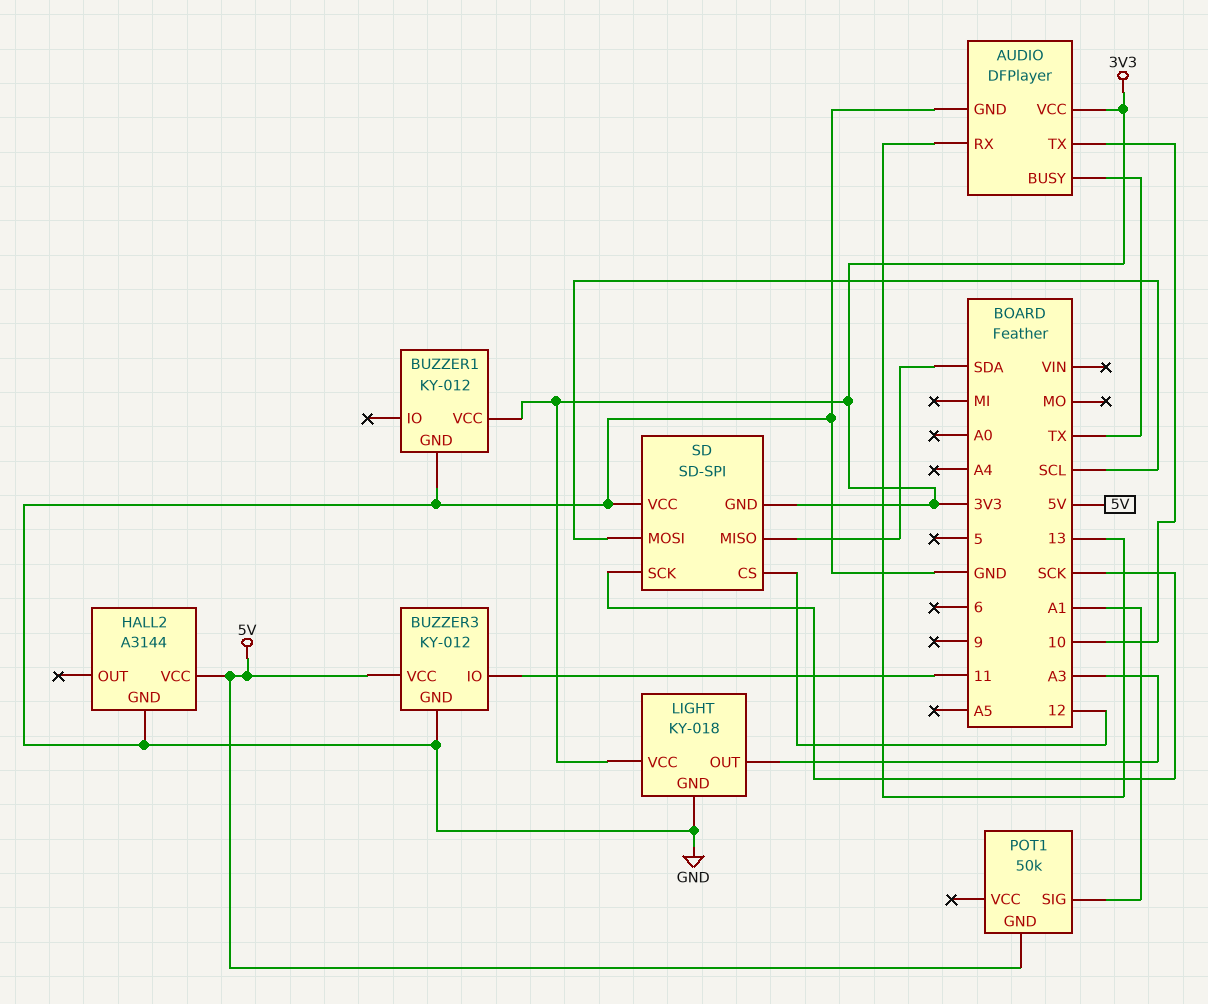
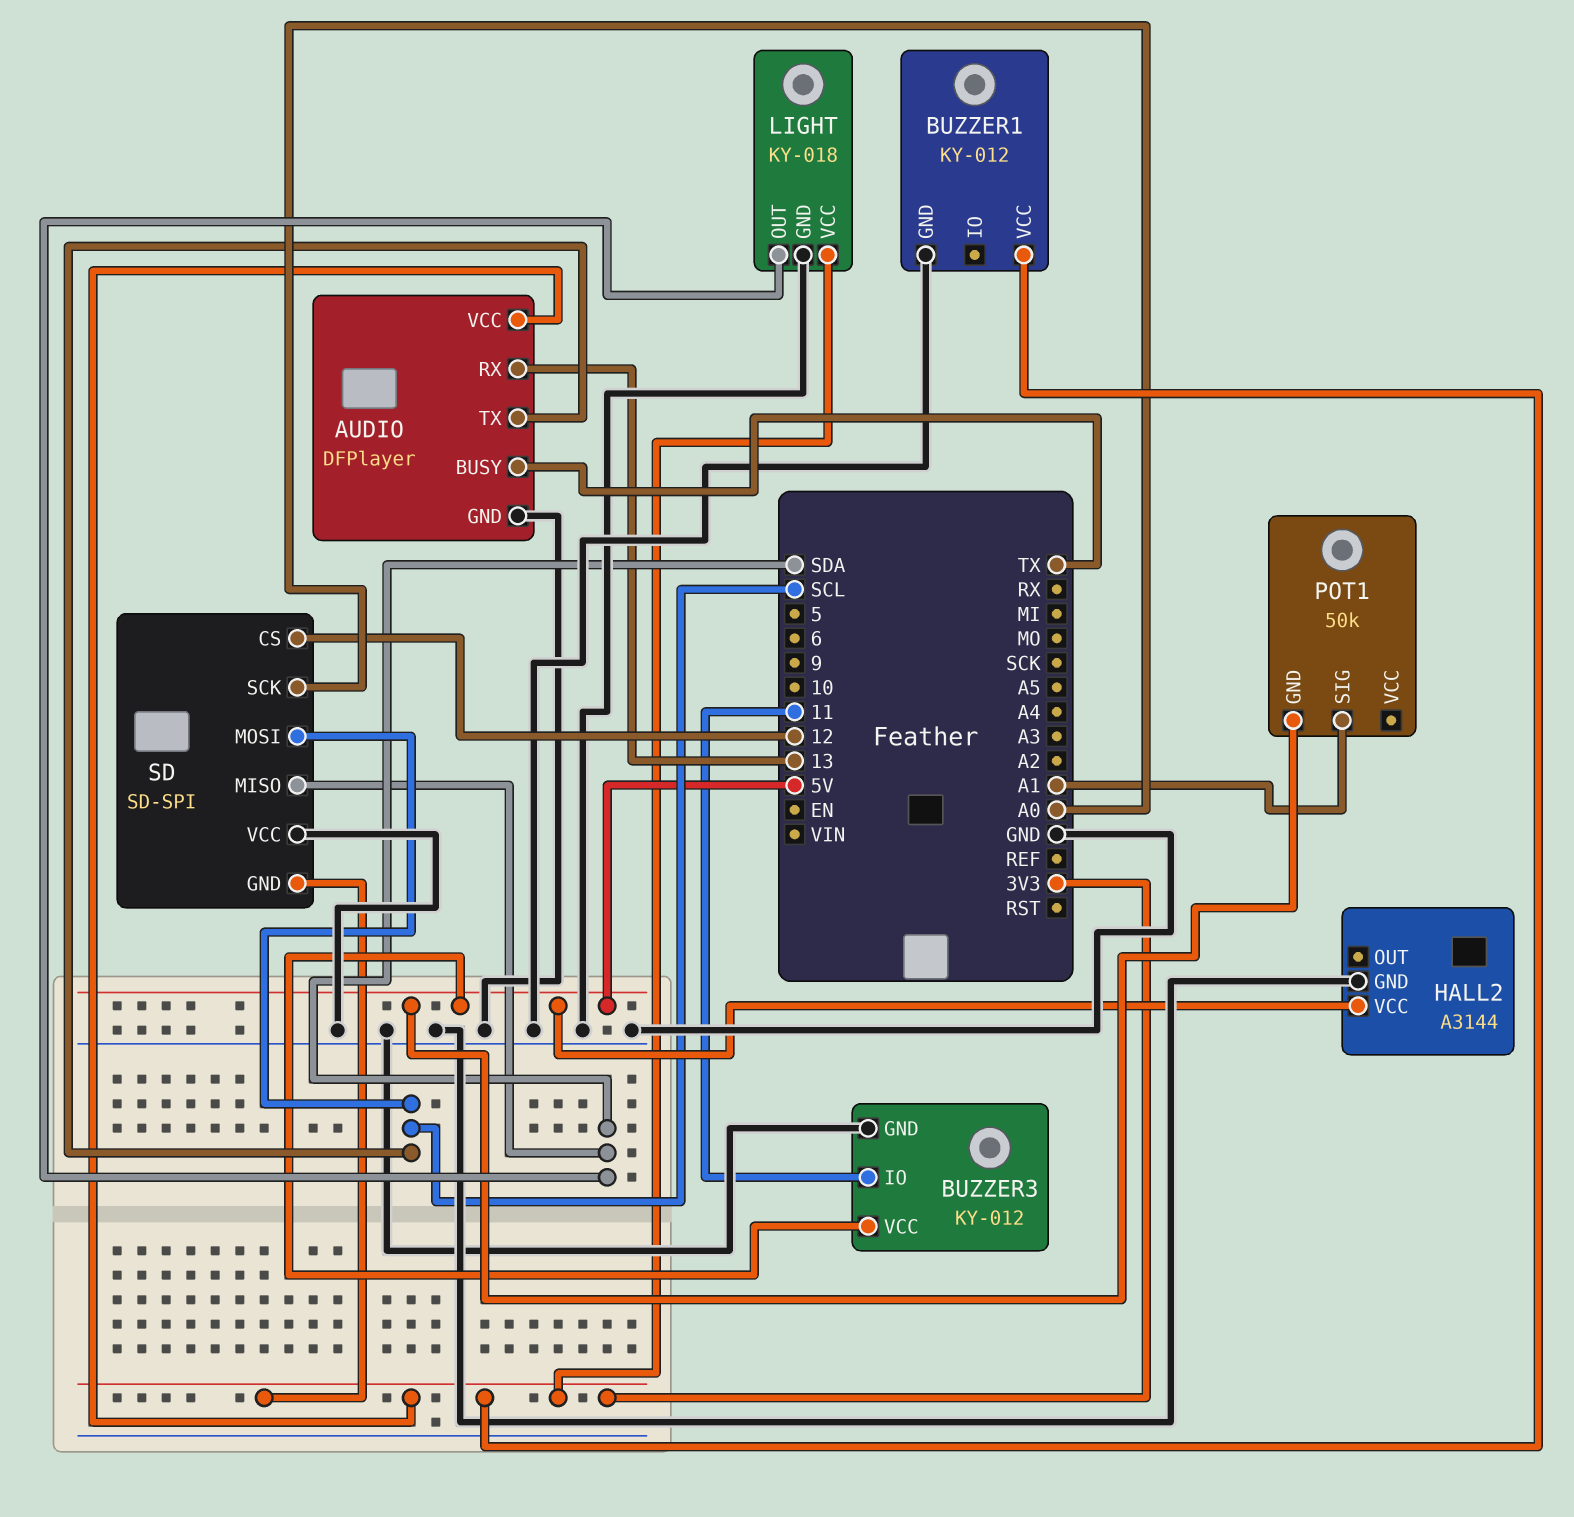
AUDIO pin TX: 10 -> SCL
LIGHT pin OUT: A3 -> SDA
SD pin SCK: SCK -> A0

